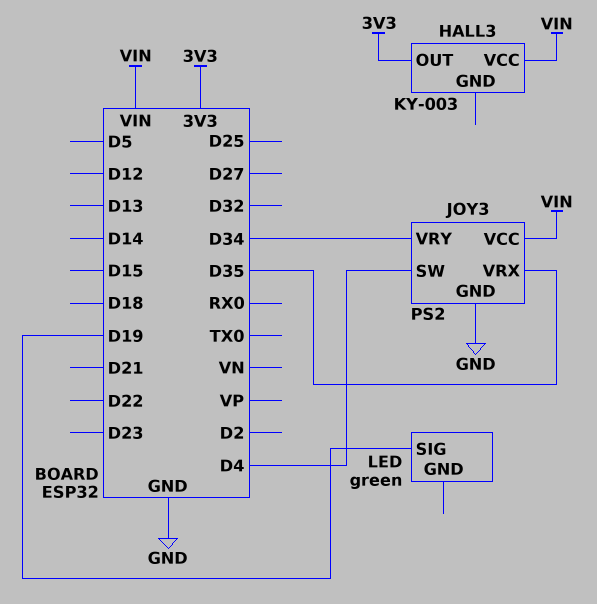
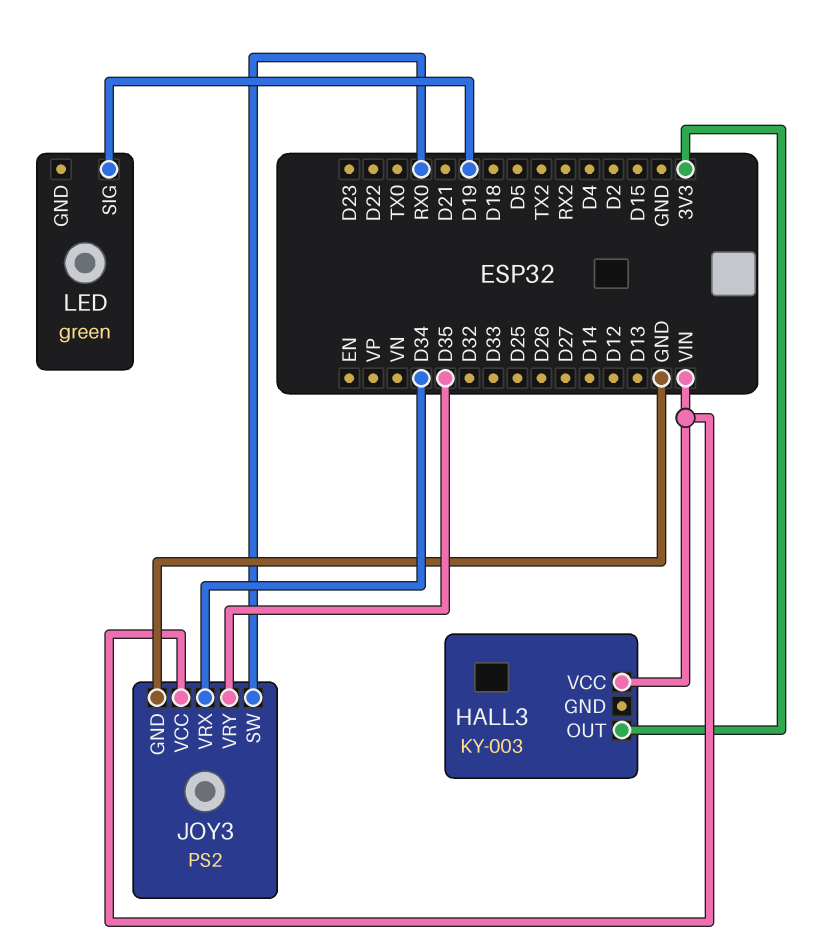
JOY3 pin SW: D4 -> RX0
JOY3 pin VRX: D35 -> D34
JOY3 pin VRY: D34 -> D35

